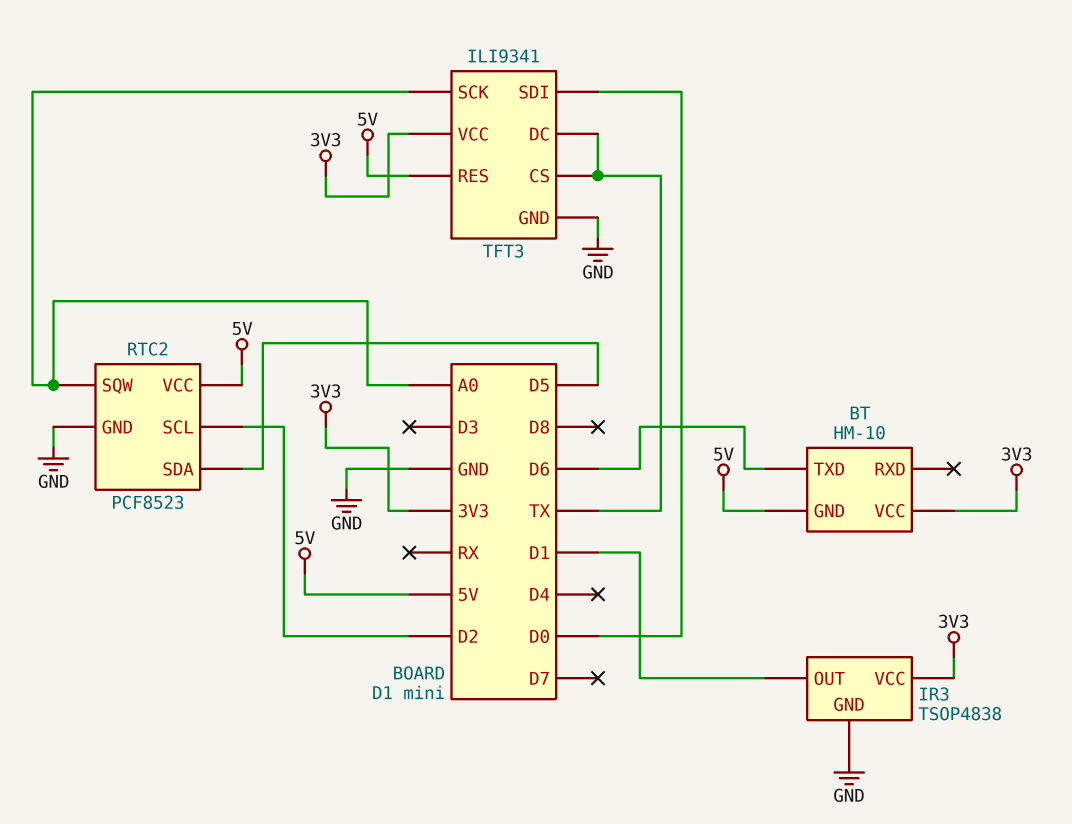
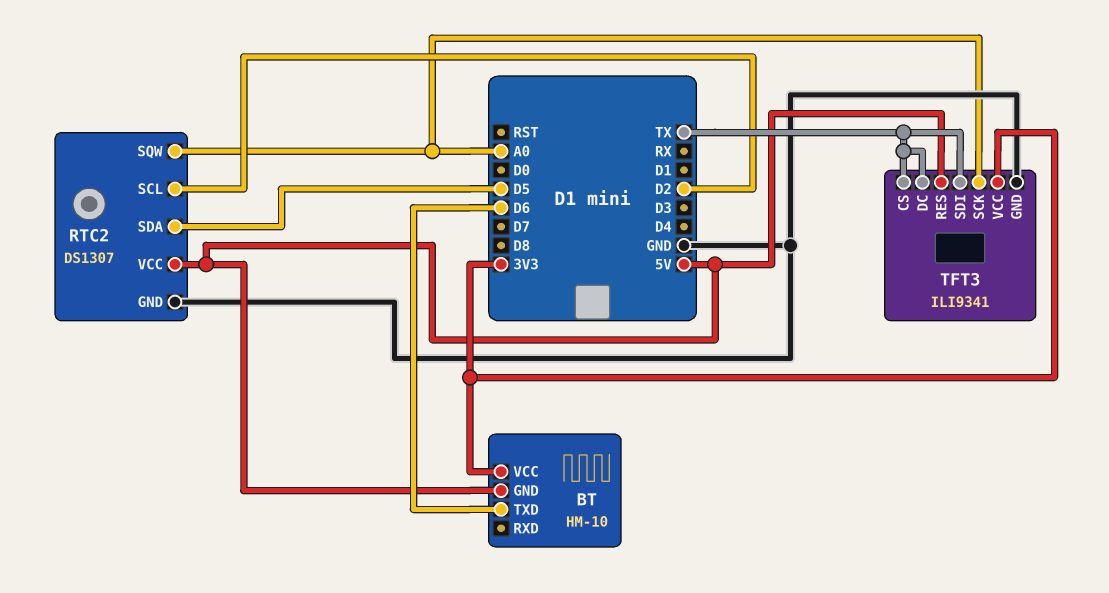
IR3: TSOP4838 -> none
IR3 pin GND: GND -> none
IR3 pin OUT: D1 -> none
IR3 pin VCC: 3V3 -> none
RTC2: PCF8523 -> DS1307
TFT3 pin SDI: D0 -> TX

